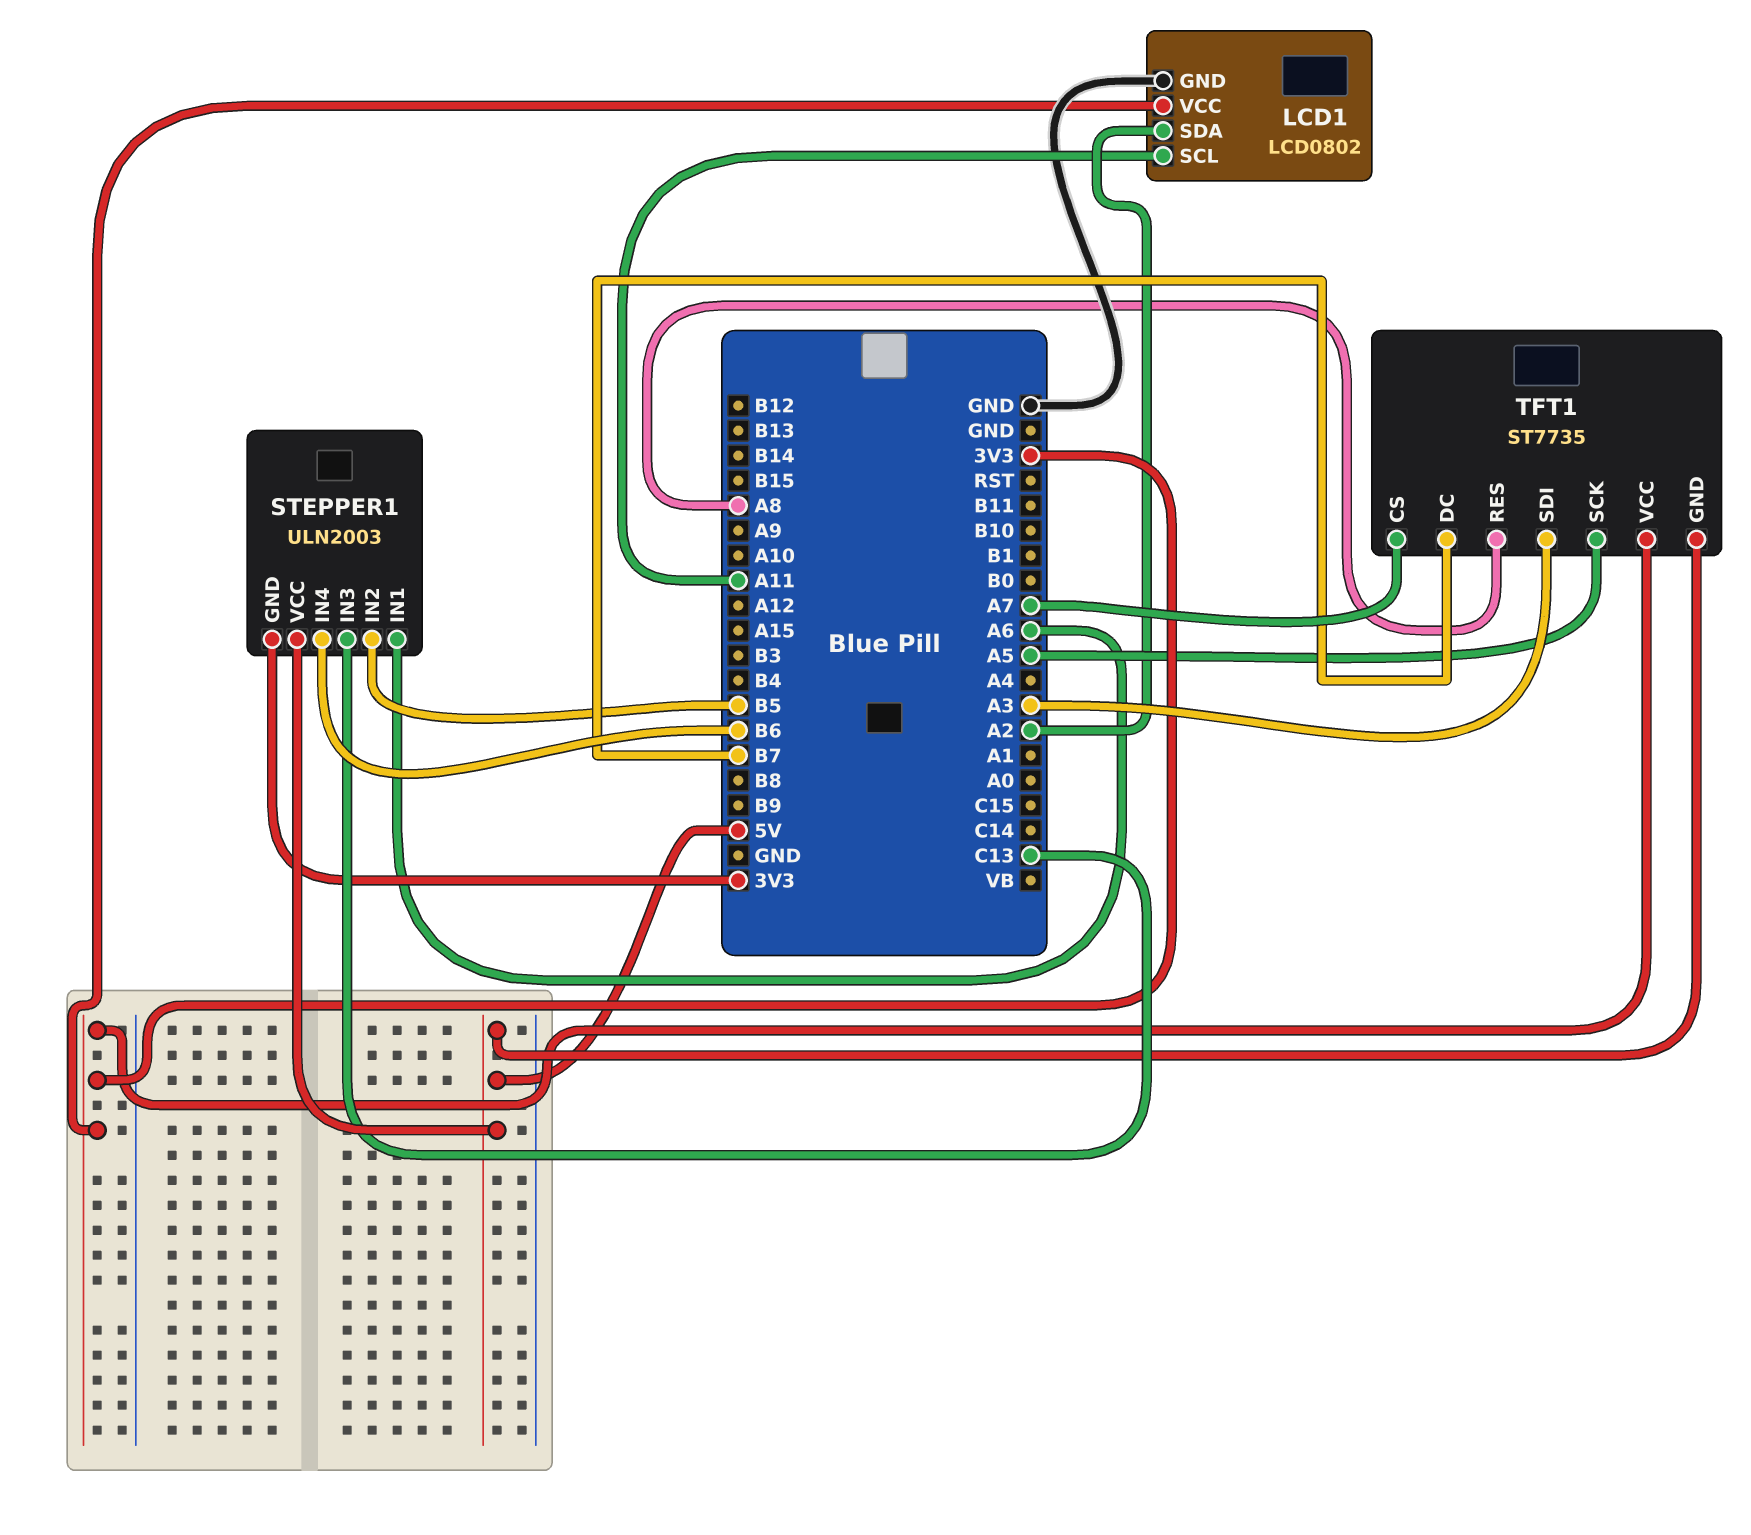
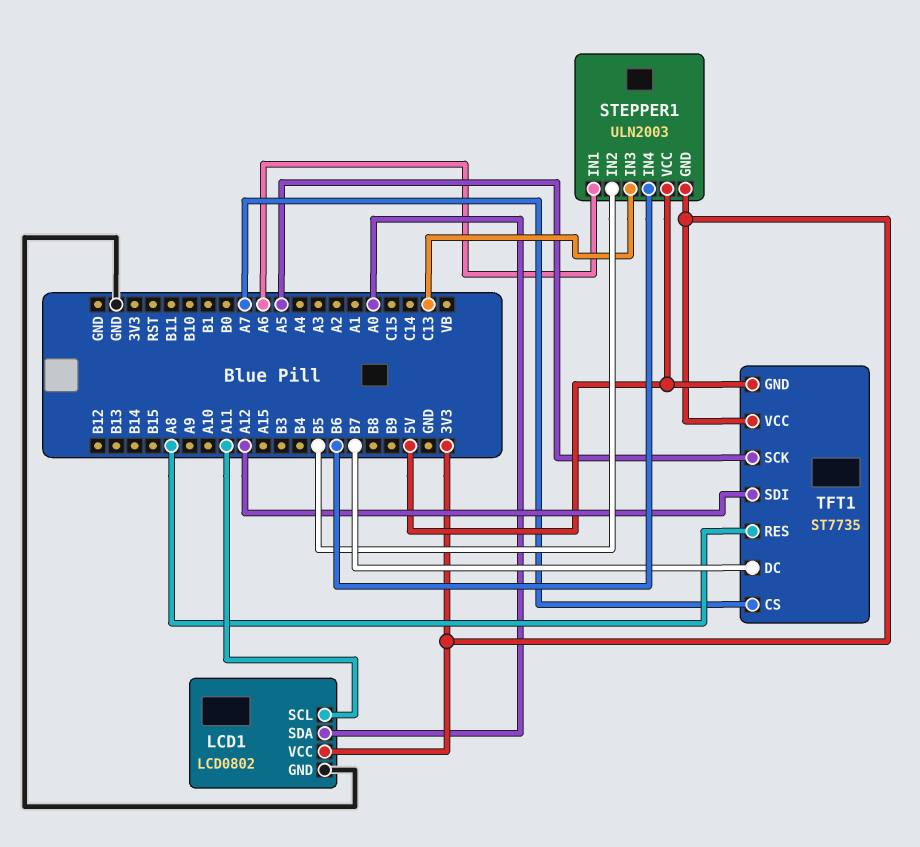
LCD1 pin SDA: A2 -> A0
TFT1 pin SDI: A3 -> A12

